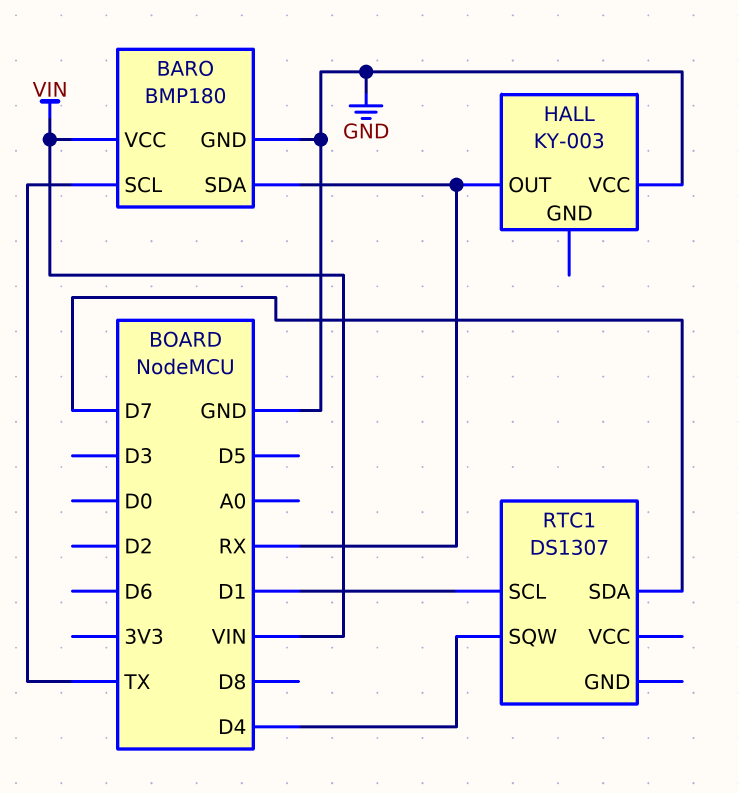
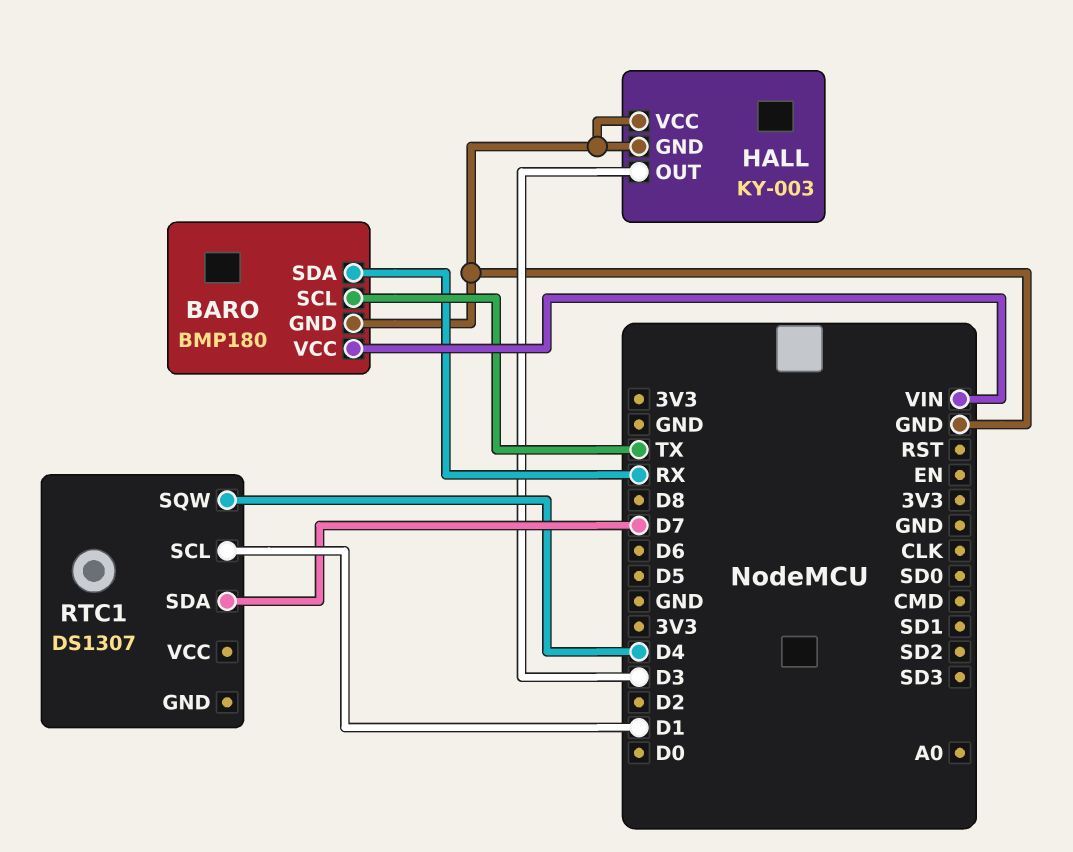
HALL pin GND: none -> GND
HALL pin OUT: RX -> D3

